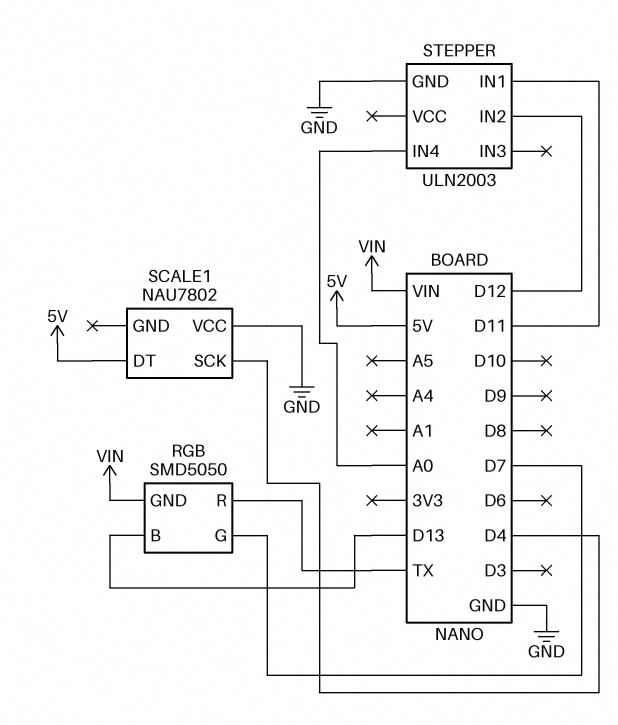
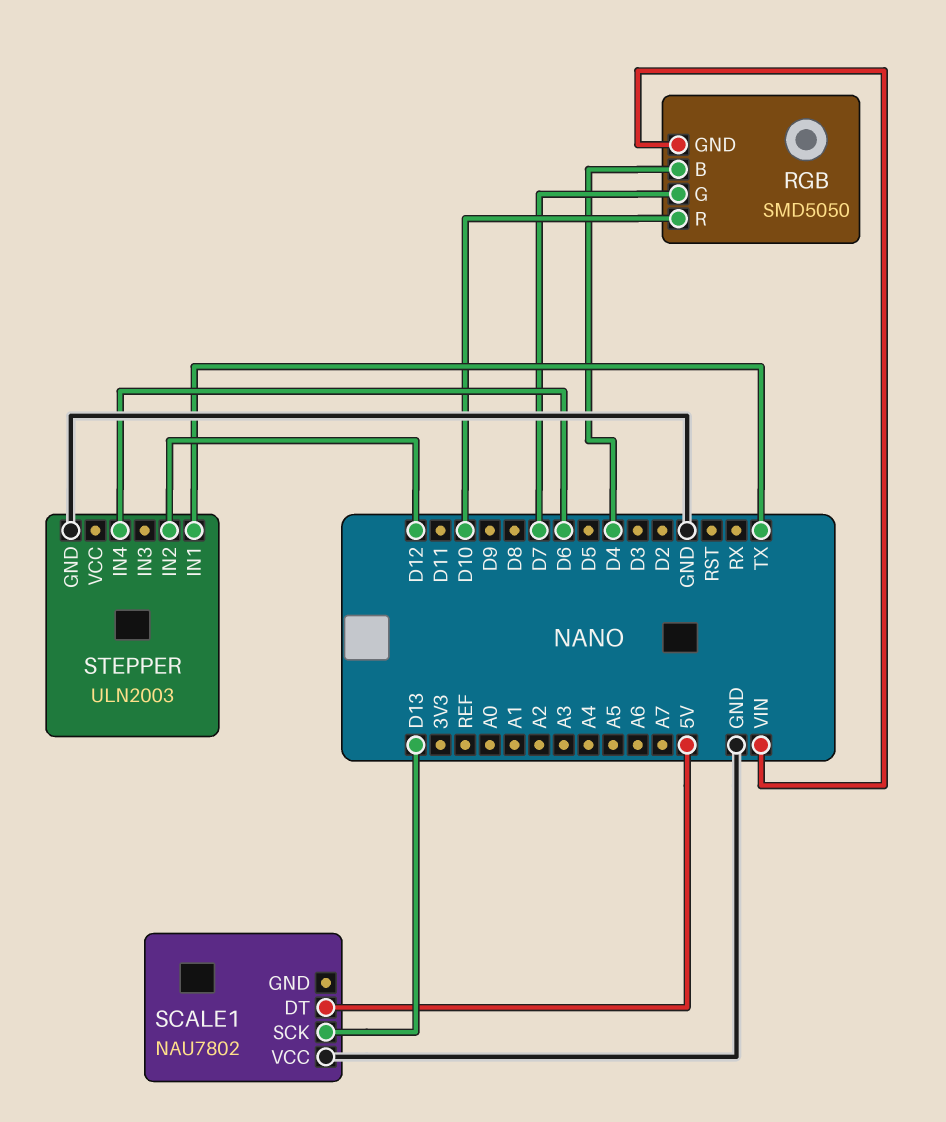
RGB pin B: D13 -> D4
RGB pin R: TX -> D10
SCALE1 pin SCK: D4 -> D13
STEPPER pin IN1: D11 -> TX
STEPPER pin IN4: A0 -> D6

